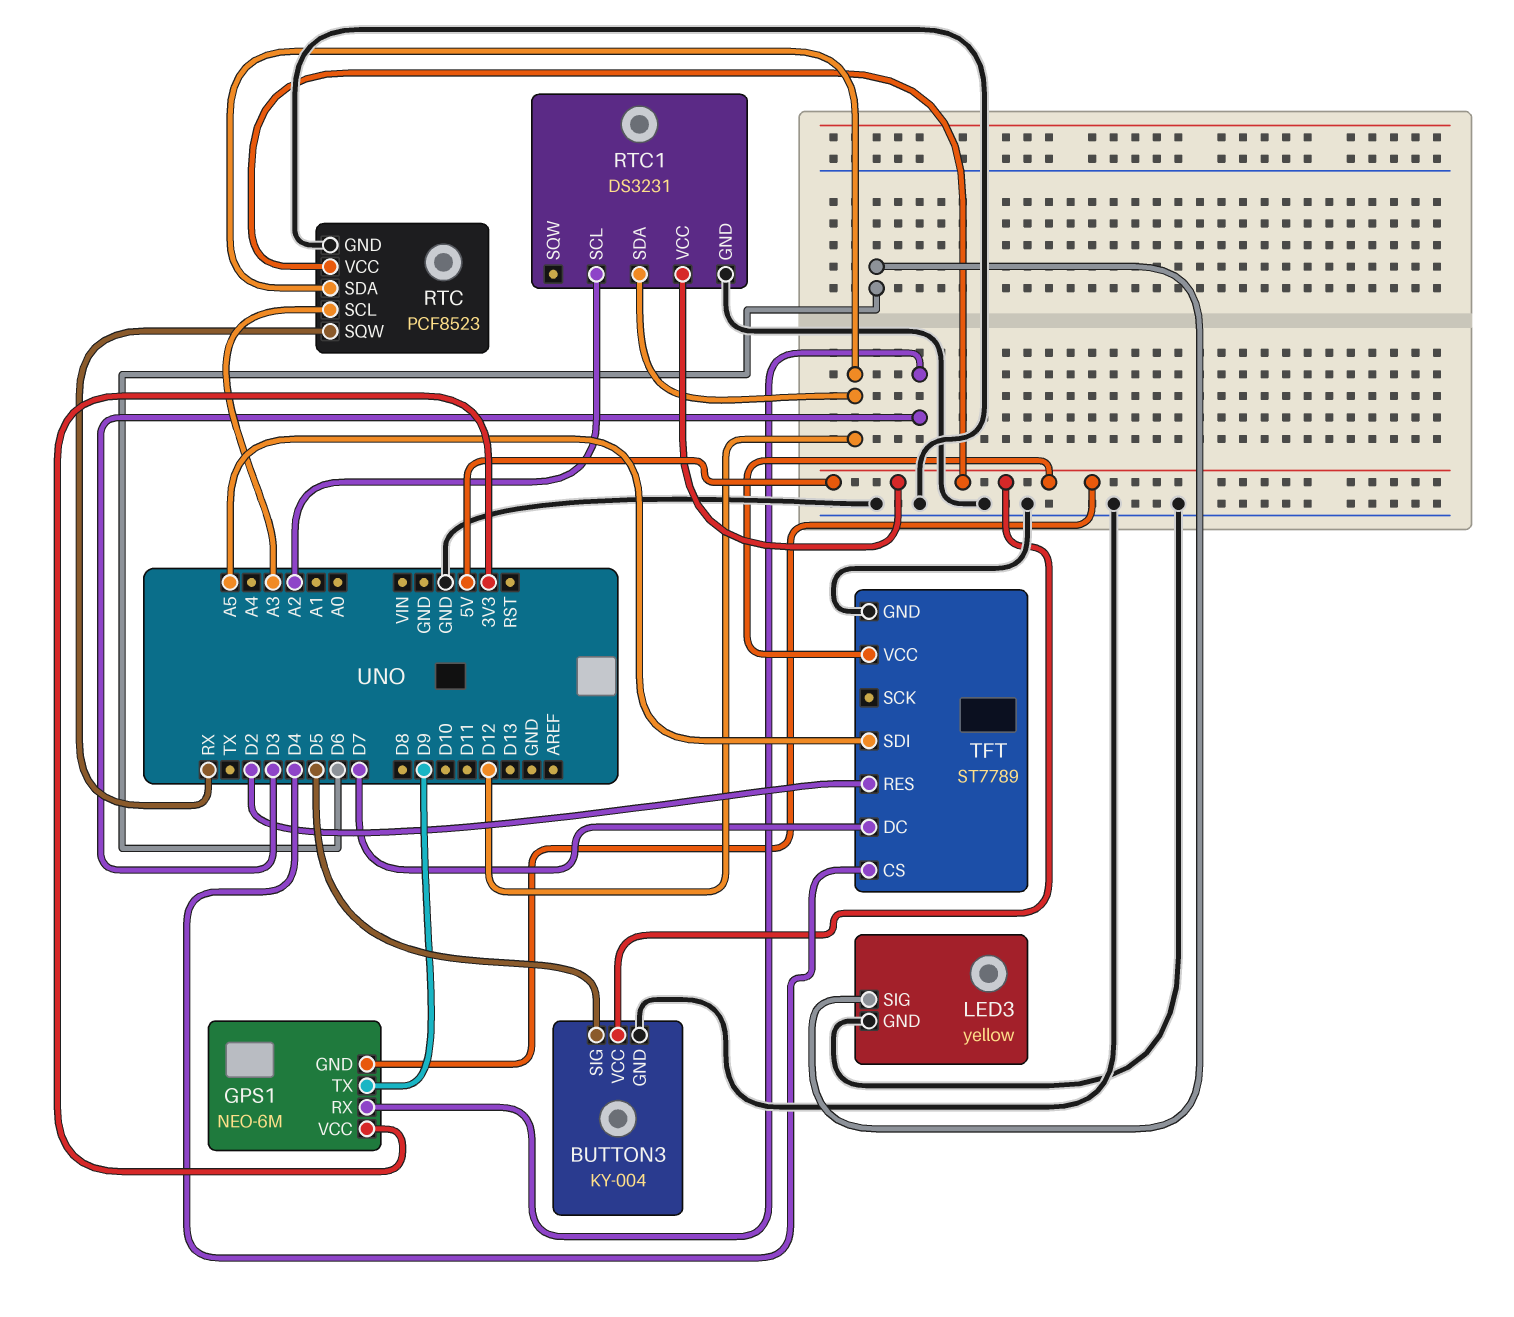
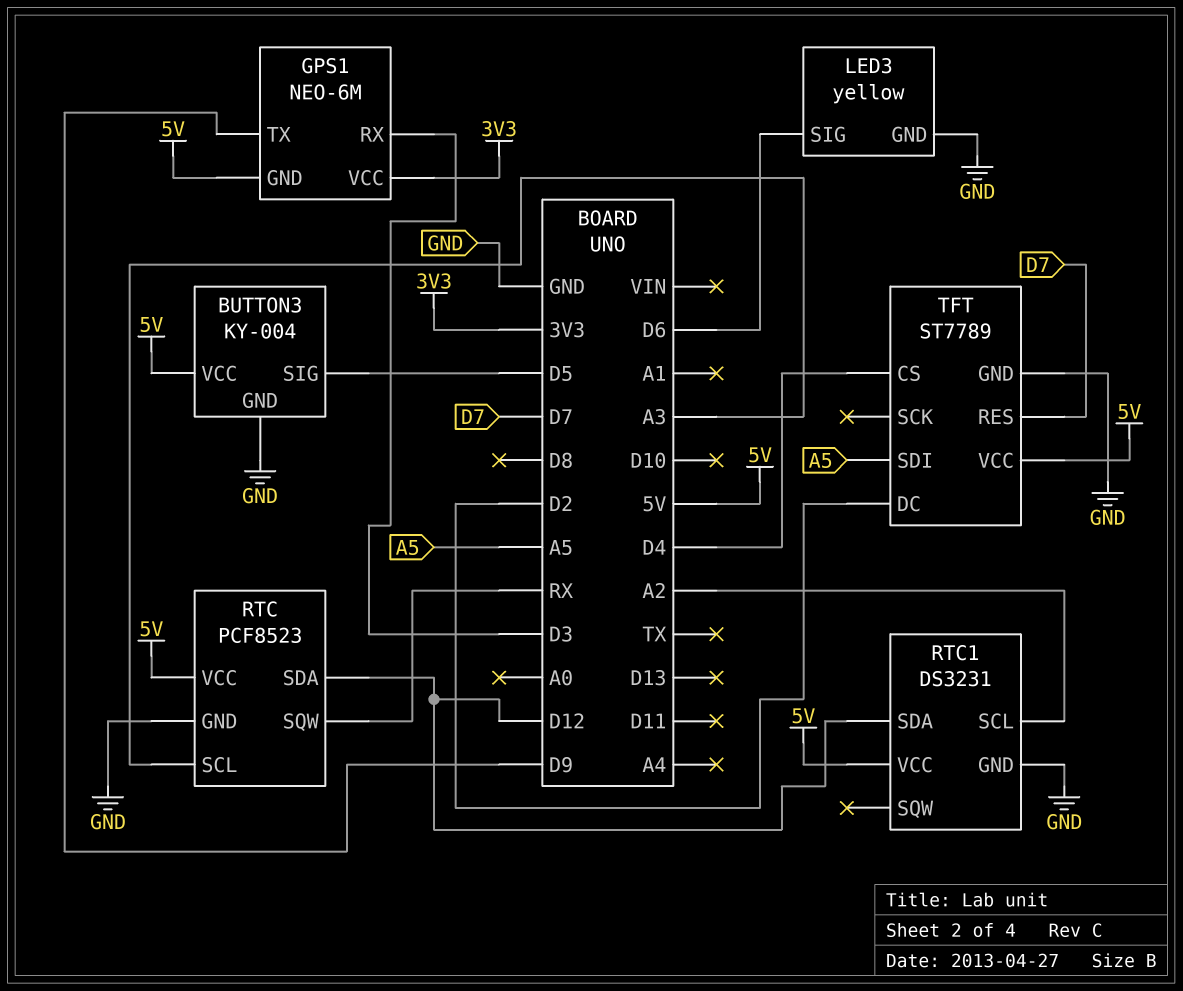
TFT pin DC: D7 -> D2
TFT pin RES: D2 -> D7

